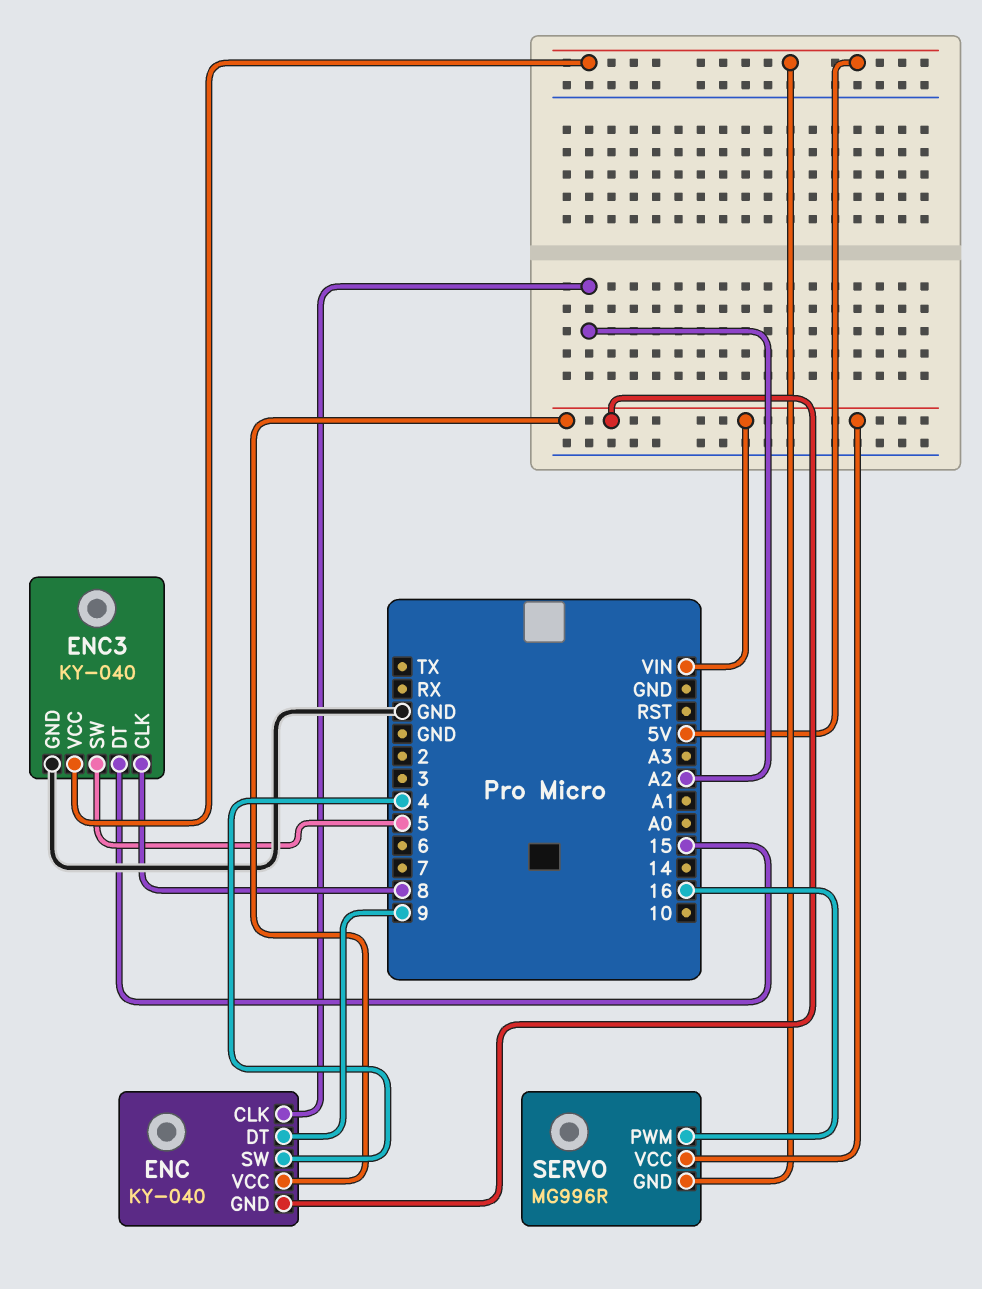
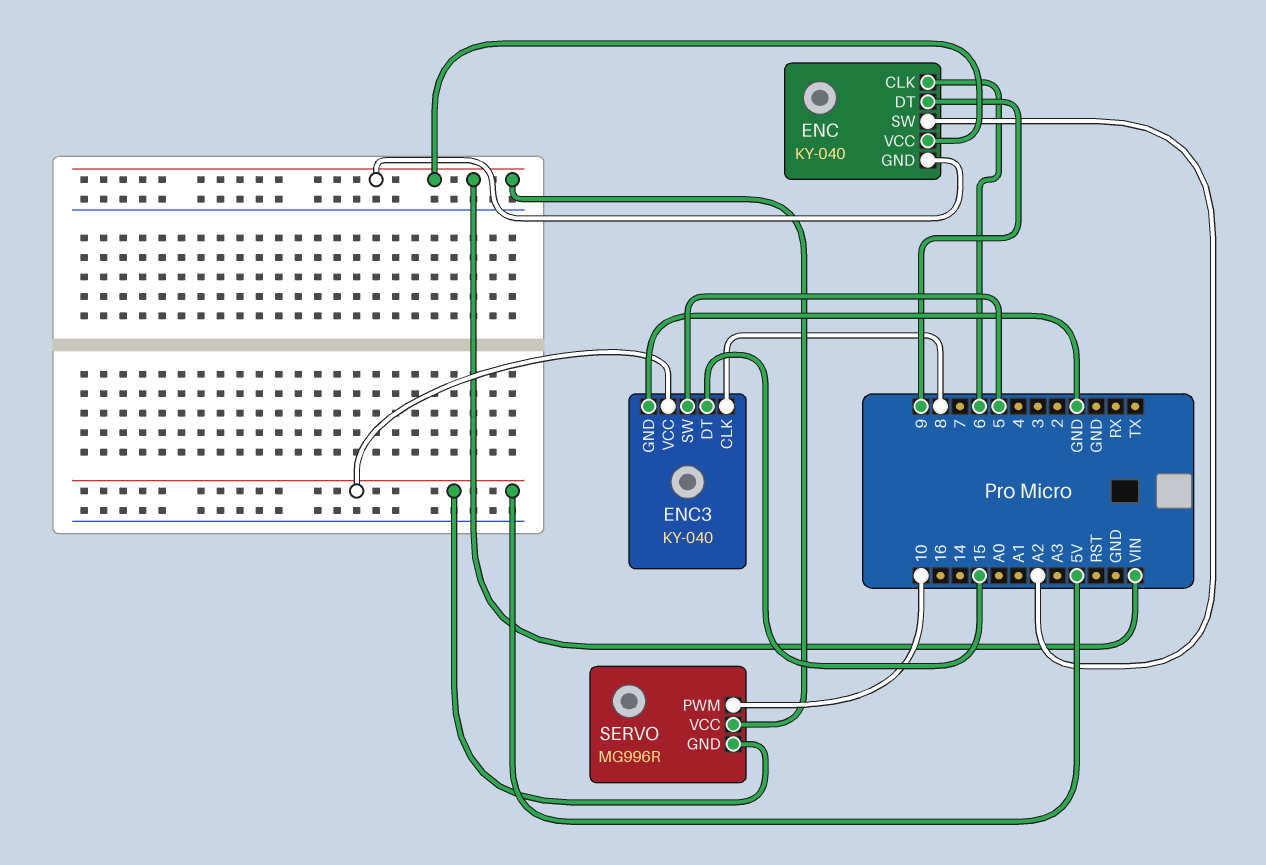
ENC pin CLK: A2 -> 6
ENC pin SW: 4 -> A2
SERVO pin PWM: 16 -> 10

